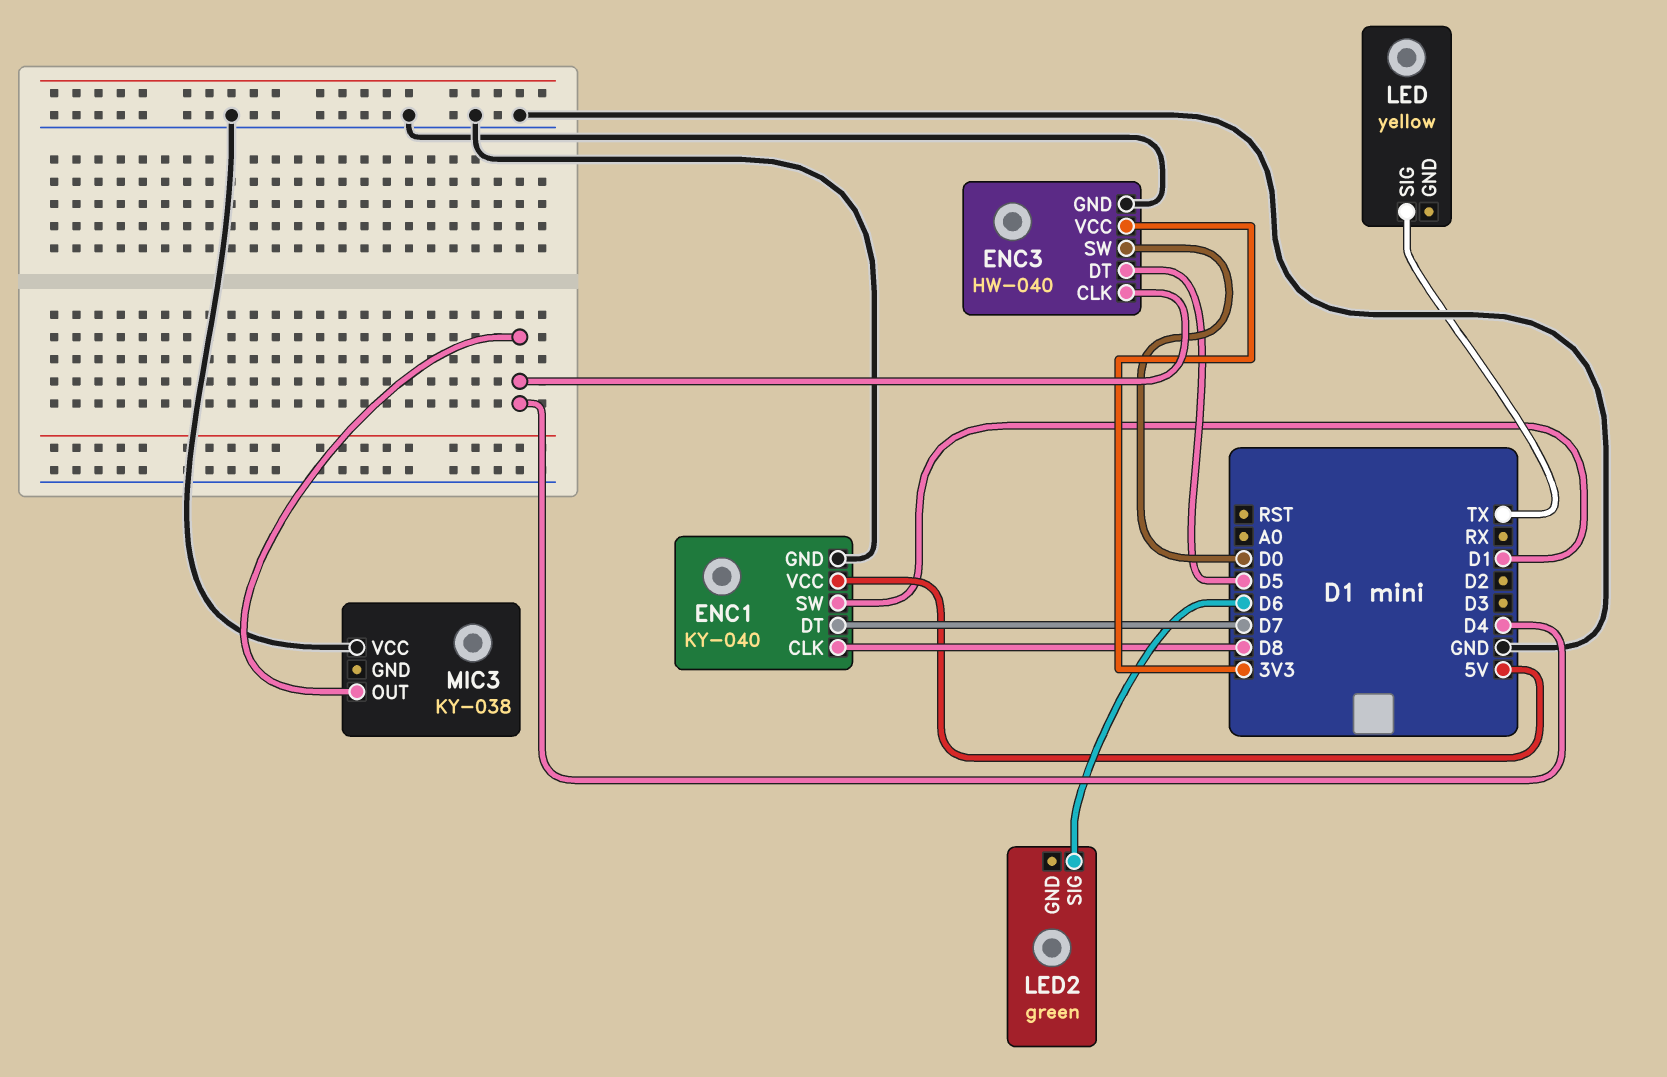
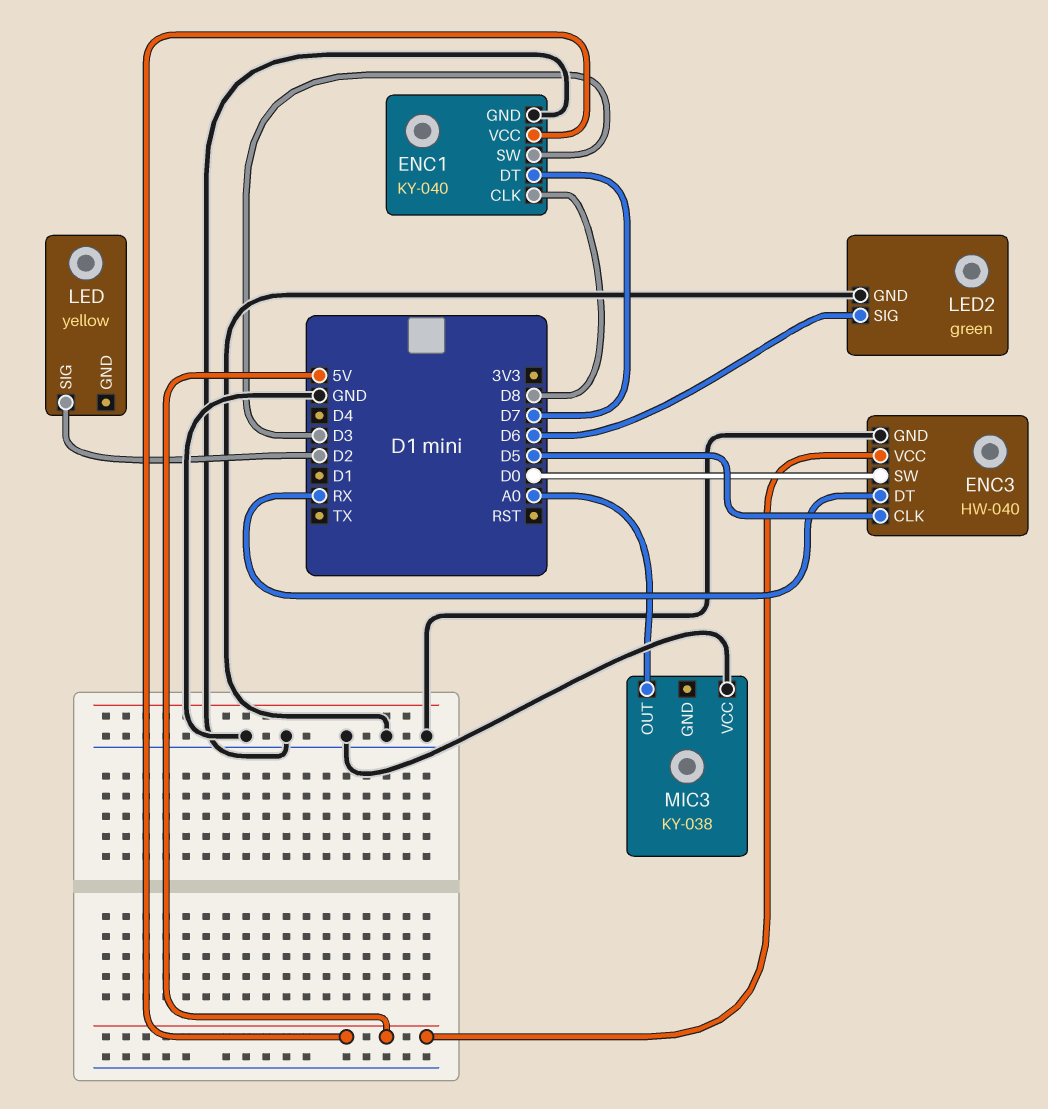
ENC1 pin SW: D1 -> D3
ENC3 pin CLK: D4 -> D5
ENC3 pin DT: D5 -> RX
ENC3 pin VCC: 3V3 -> 5V
LED pin SIG: TX -> D2
LED2 pin GND: none -> GND
MIC3 pin OUT: D4 -> A0

